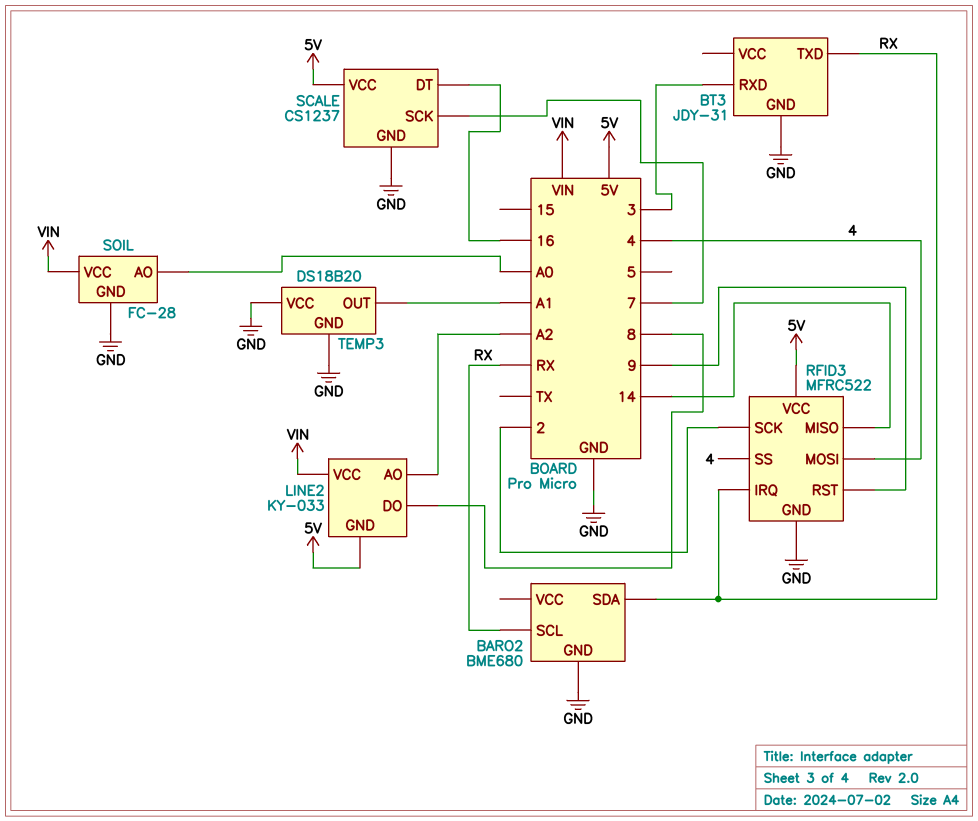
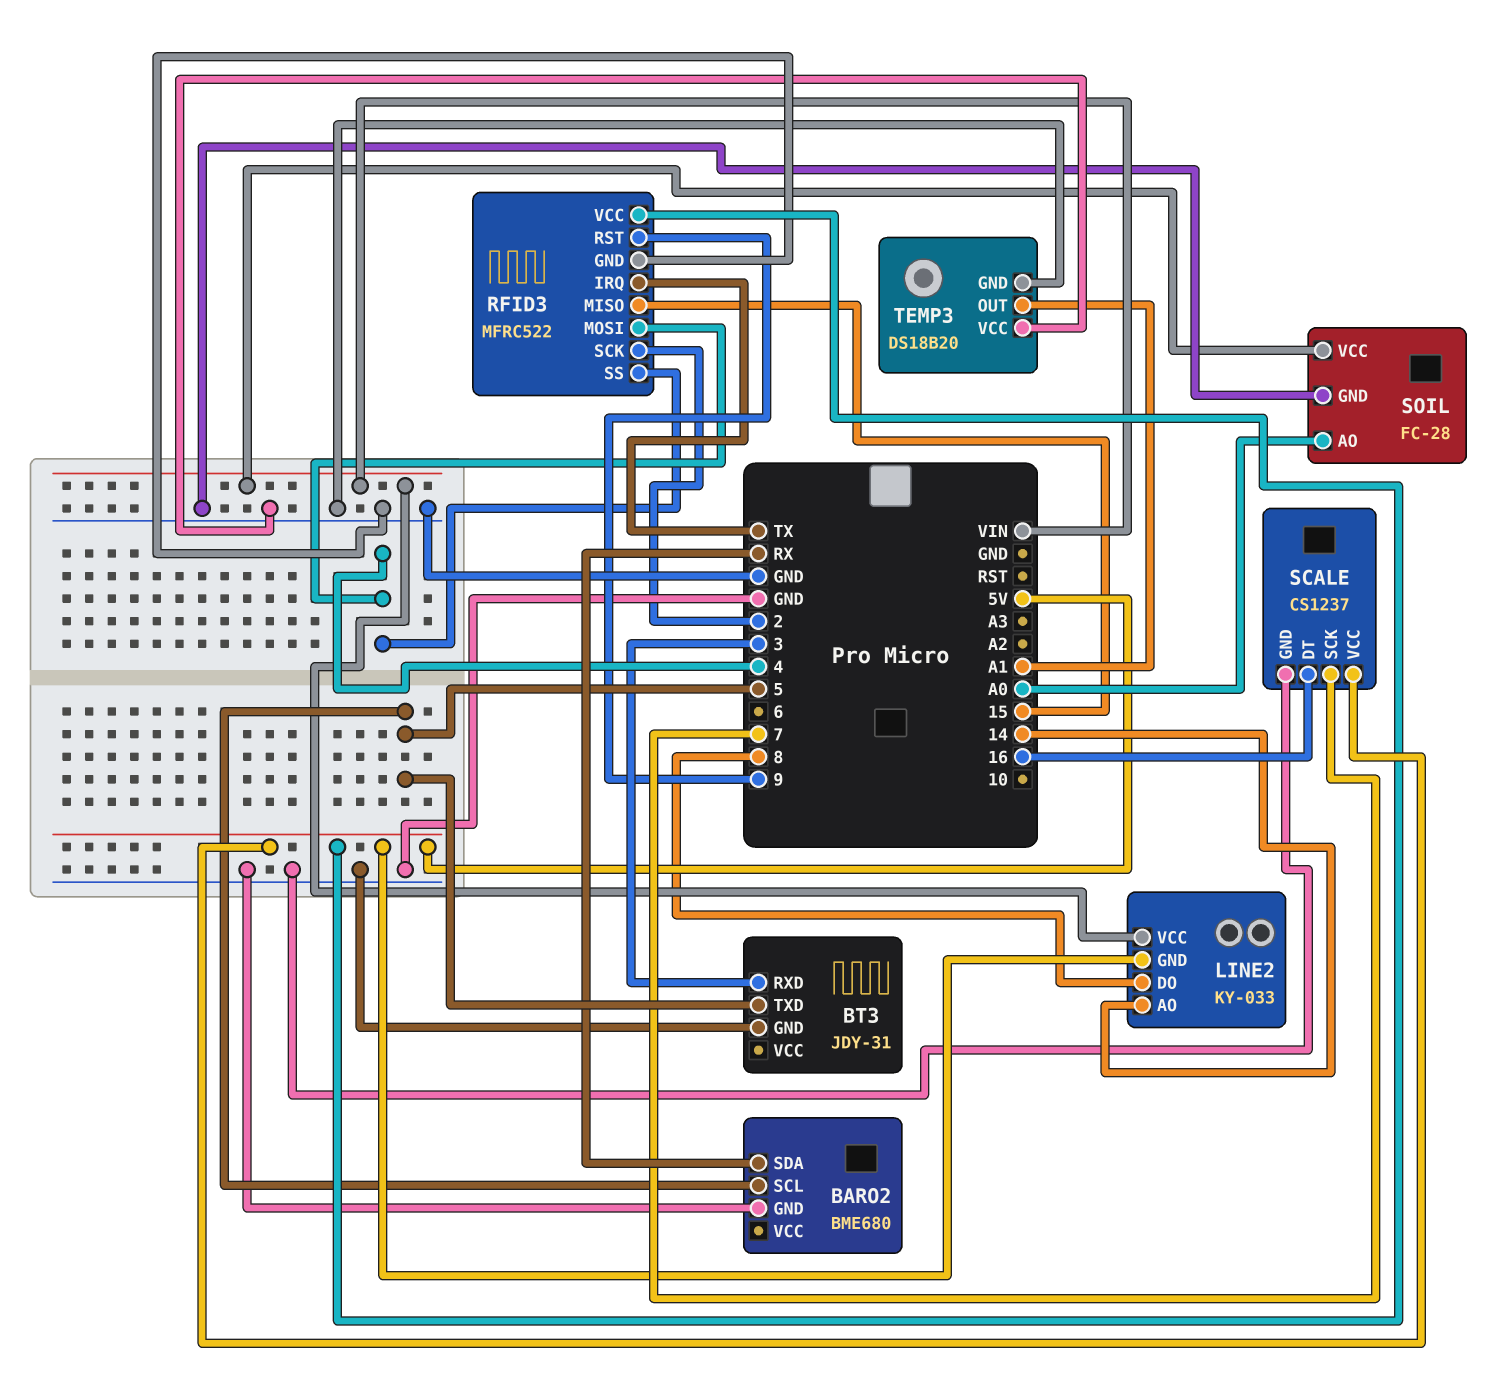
BARO2 pin SCL: RX -> 5
BT3 pin TXD: RX -> 5
LINE2 pin AO: A2 -> 14
RFID3 pin IRQ: RX -> TX
RFID3 pin MISO: 14 -> 15

